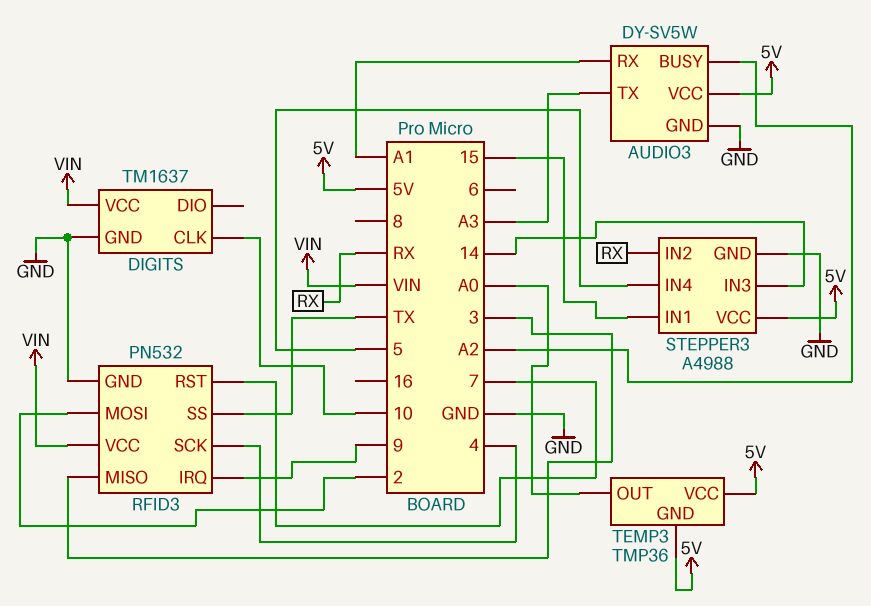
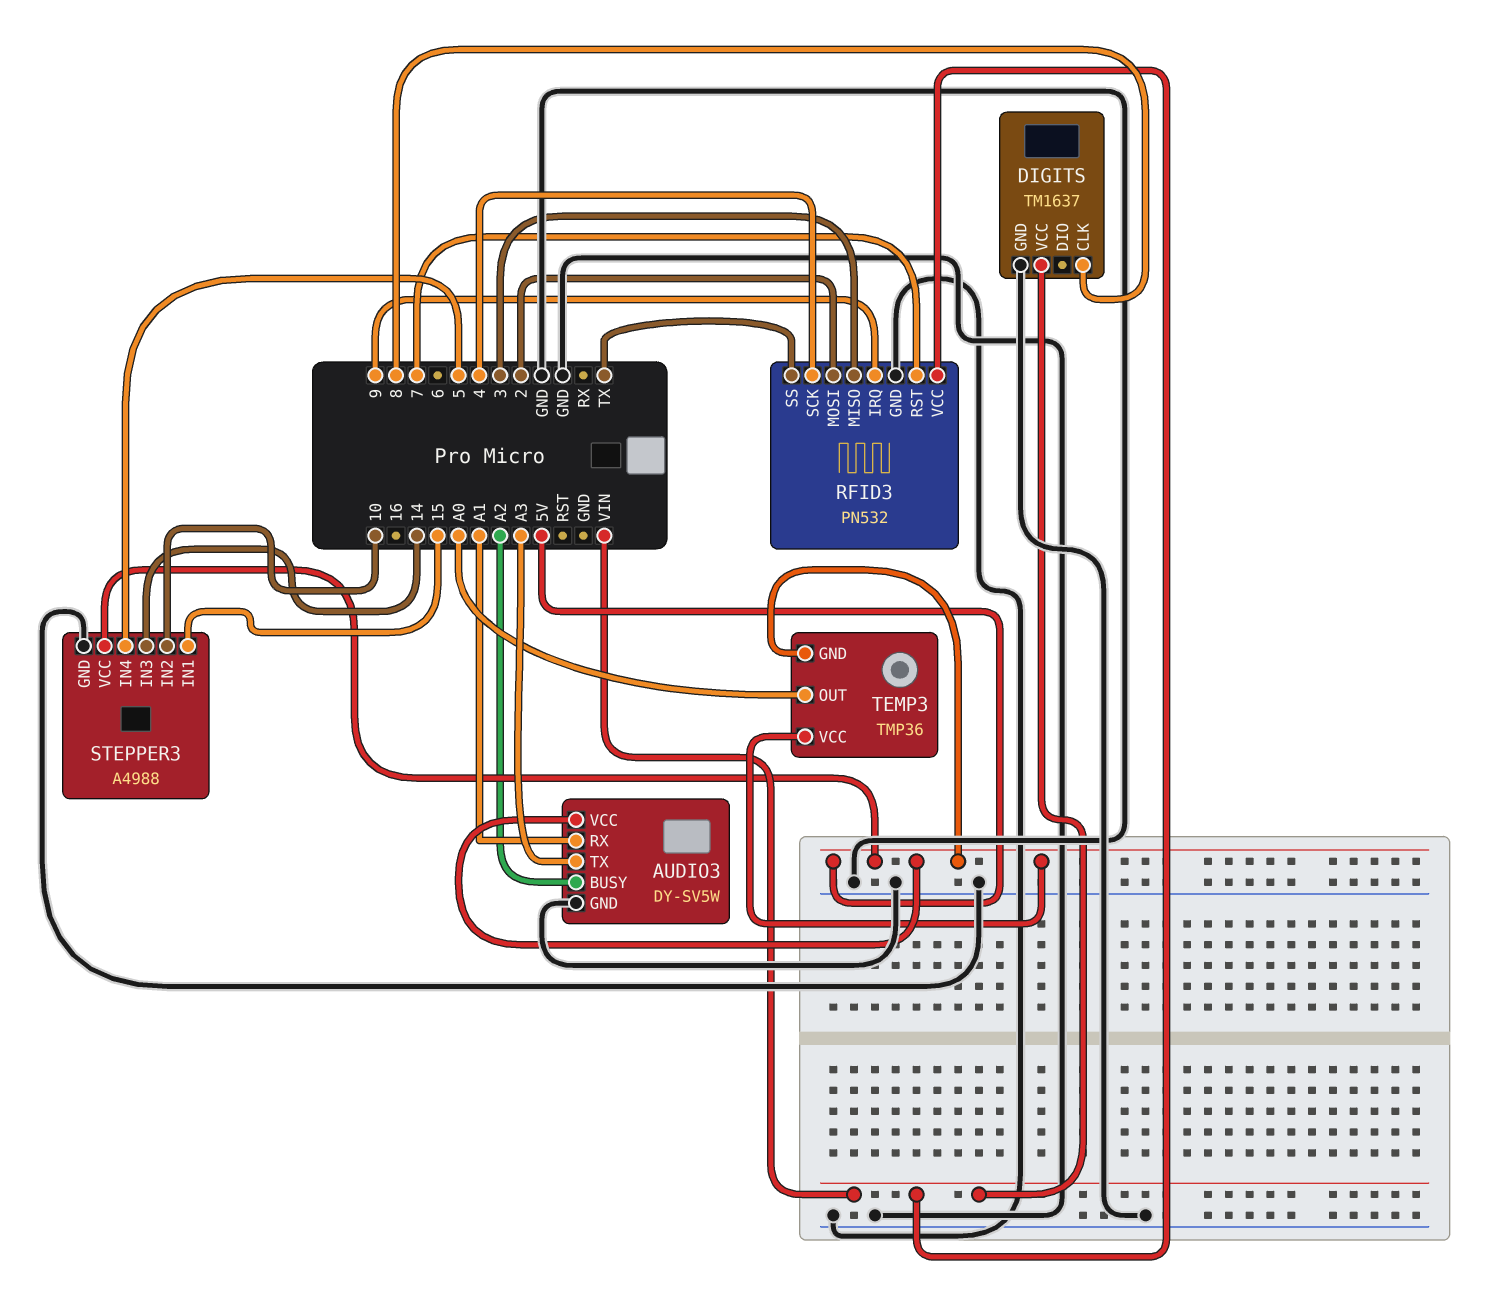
DIGITS pin CLK: 10 -> 8
STEPPER3 pin IN2: RX -> 10

